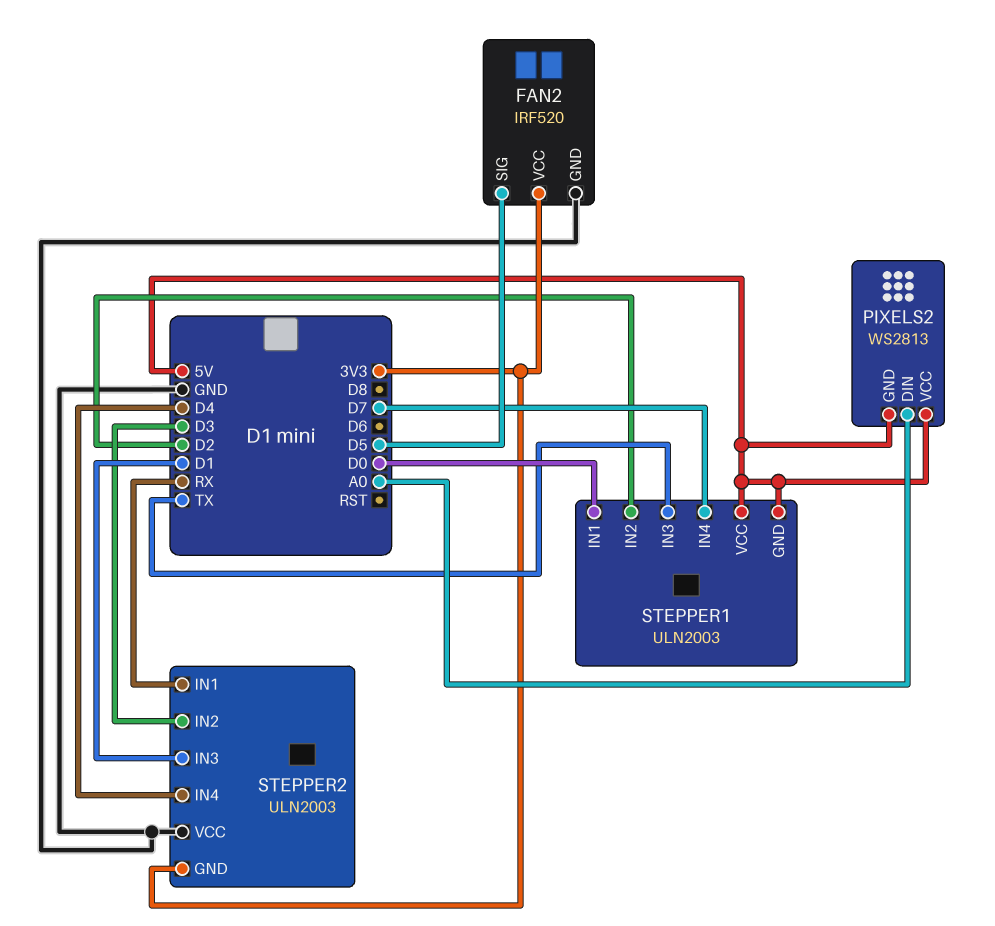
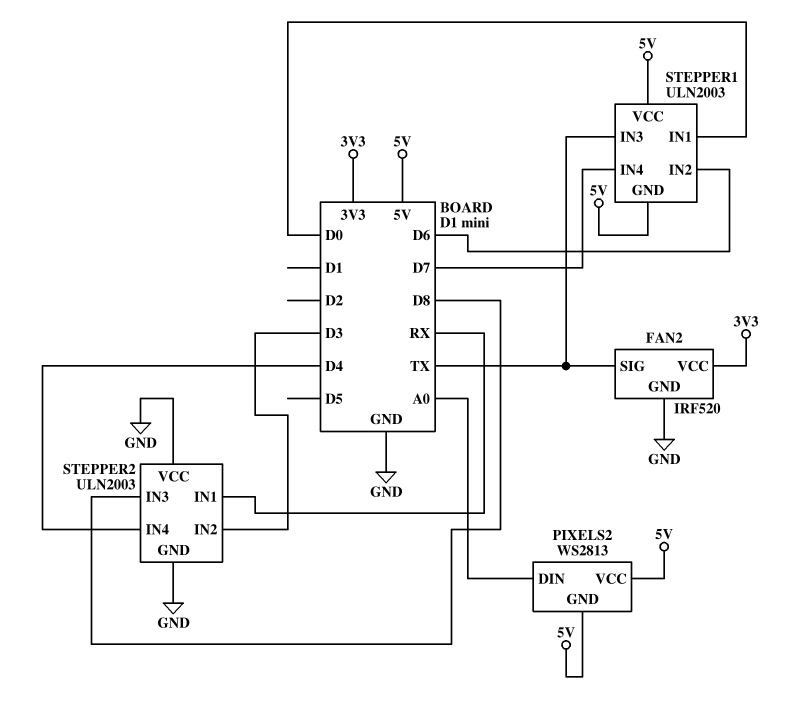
FAN2 pin SIG: D5 -> TX
STEPPER1 pin IN2: D2 -> D6
STEPPER2 pin GND: 3V3 -> GND
STEPPER2 pin IN3: D1 -> D8

